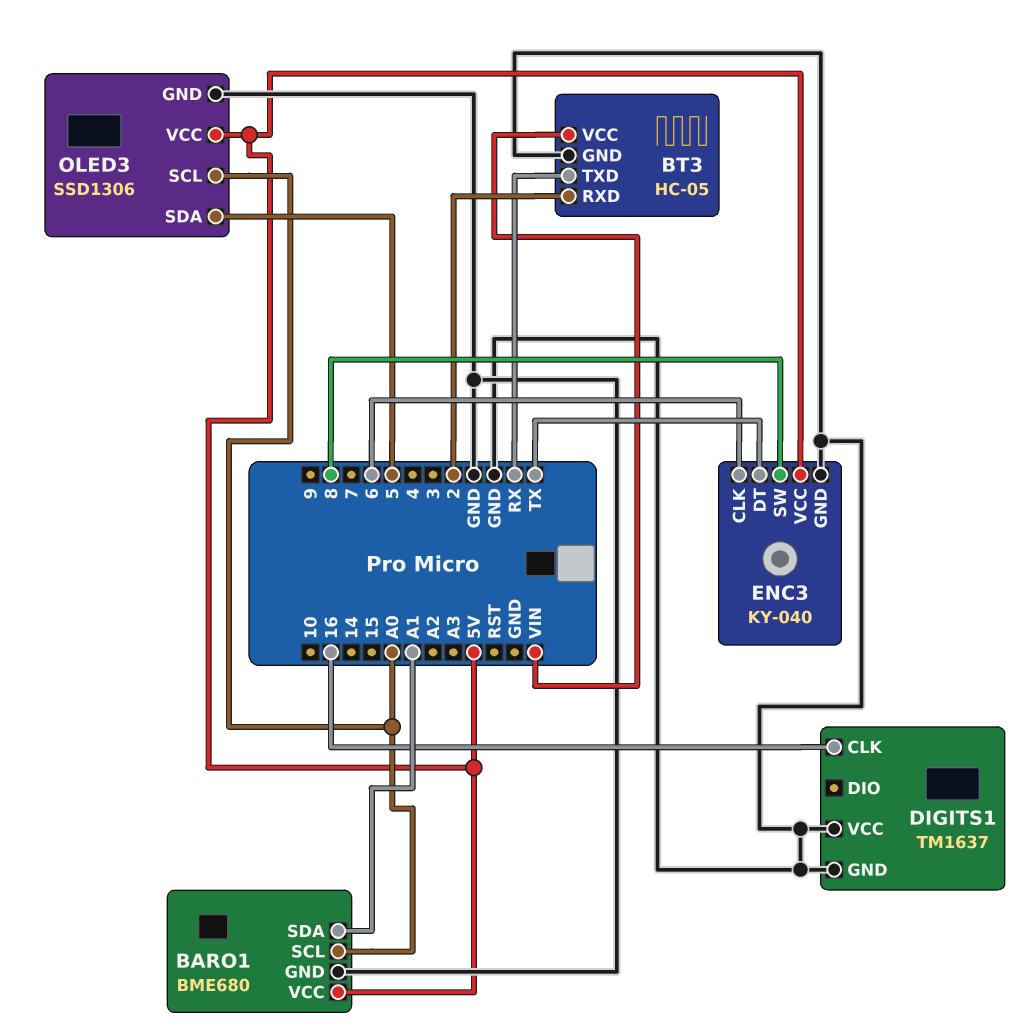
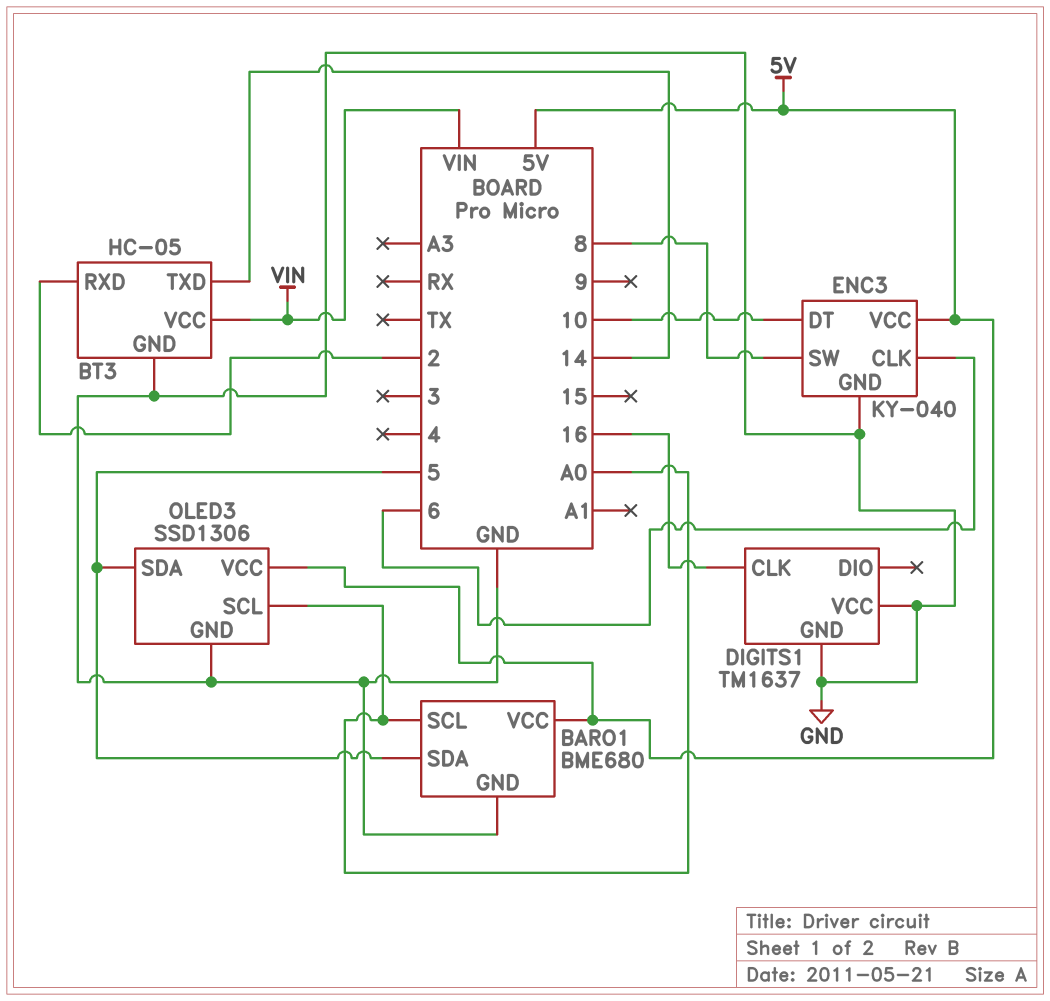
BARO1 pin SDA: A1 -> 5
BT3 pin TXD: RX -> 14
ENC3 pin DT: TX -> 10

